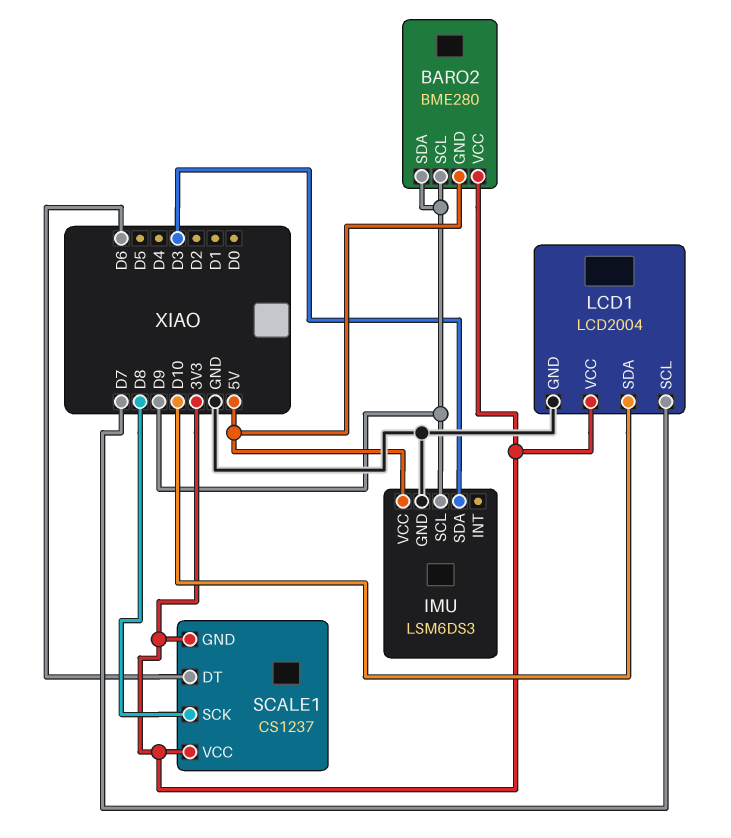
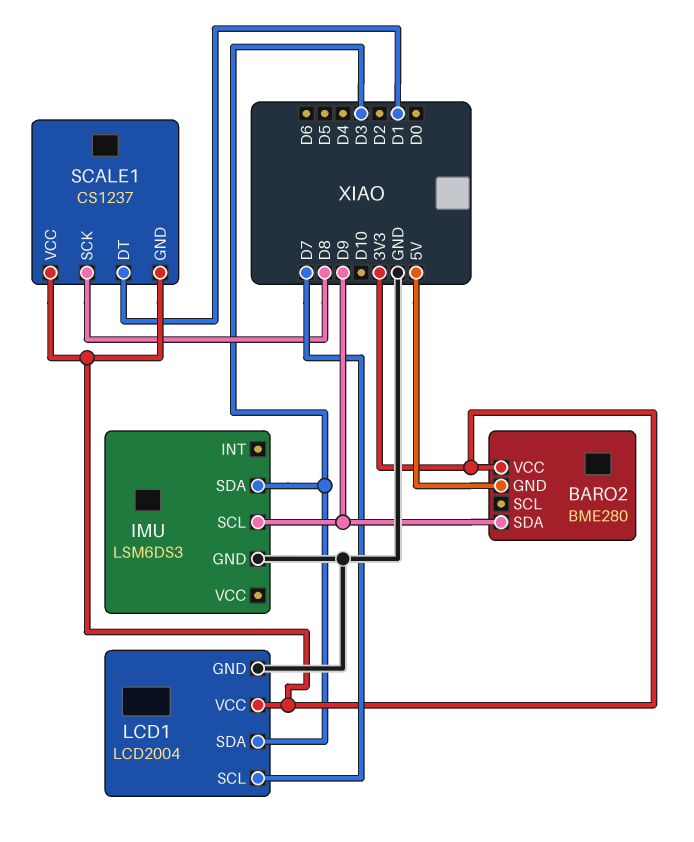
BARO2 pin SCL: D9 -> none
IMU pin VCC: 5V -> none
LCD1 pin SDA: D10 -> D3
SCALE1 pin DT: D6 -> D1

